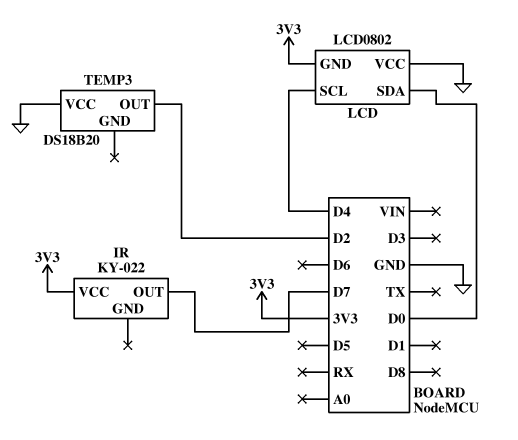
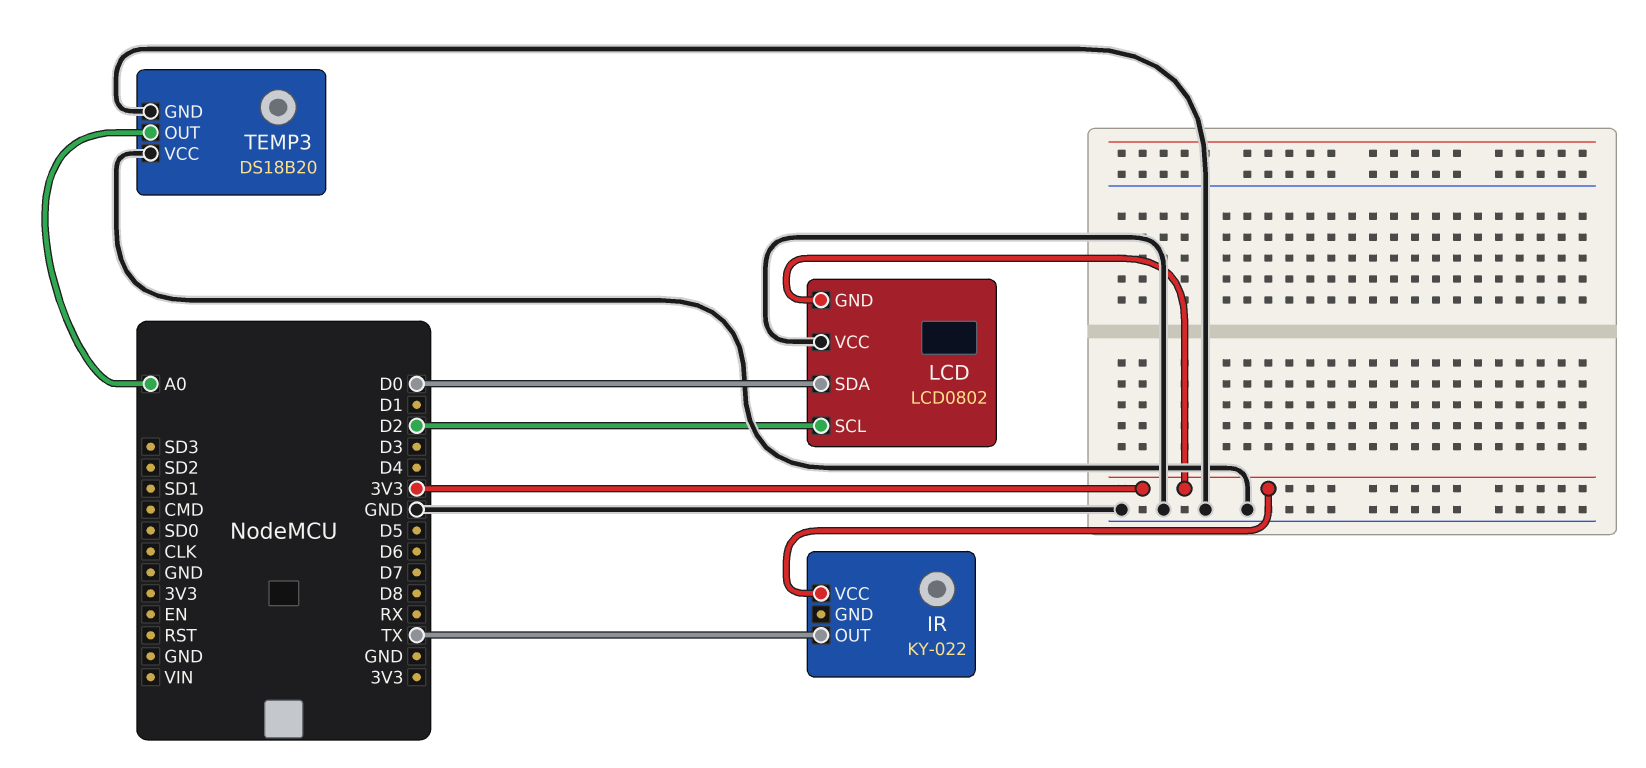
IR pin OUT: D7 -> TX
LCD pin SCL: D4 -> D2
TEMP3 pin GND: none -> GND
TEMP3 pin OUT: D2 -> A0

